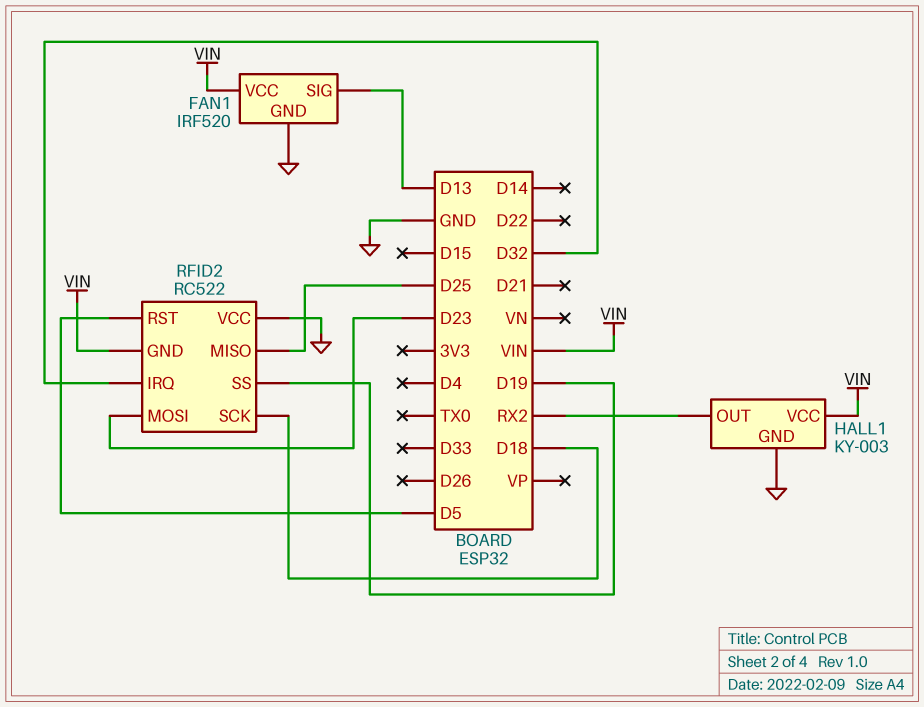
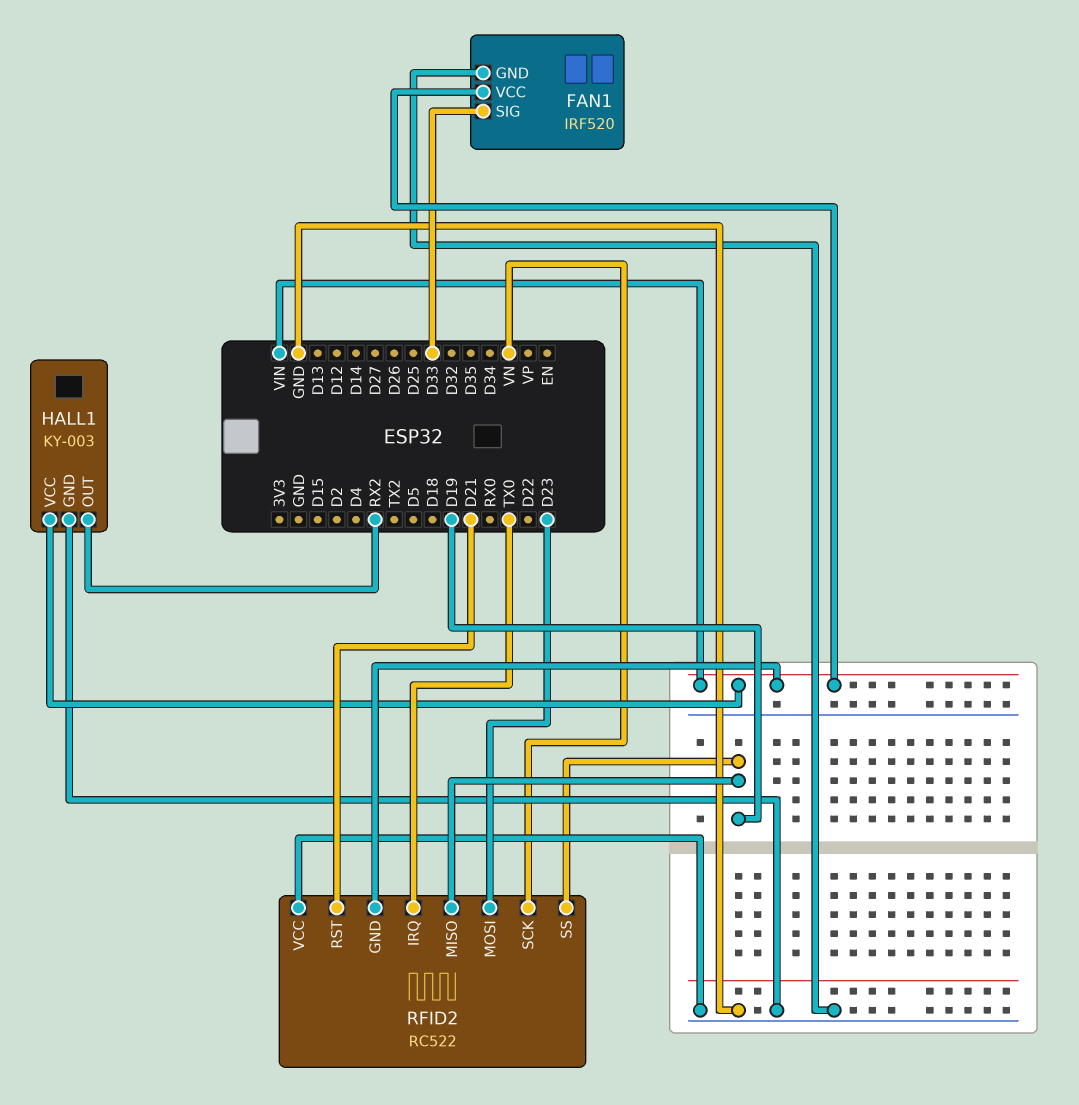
FAN1 pin SIG: D13 -> D33
RFID2 pin IRQ: D32 -> TX0
RFID2 pin MISO: D25 -> D19
RFID2 pin RST: D5 -> D21
RFID2 pin SCK: D18 -> VN

